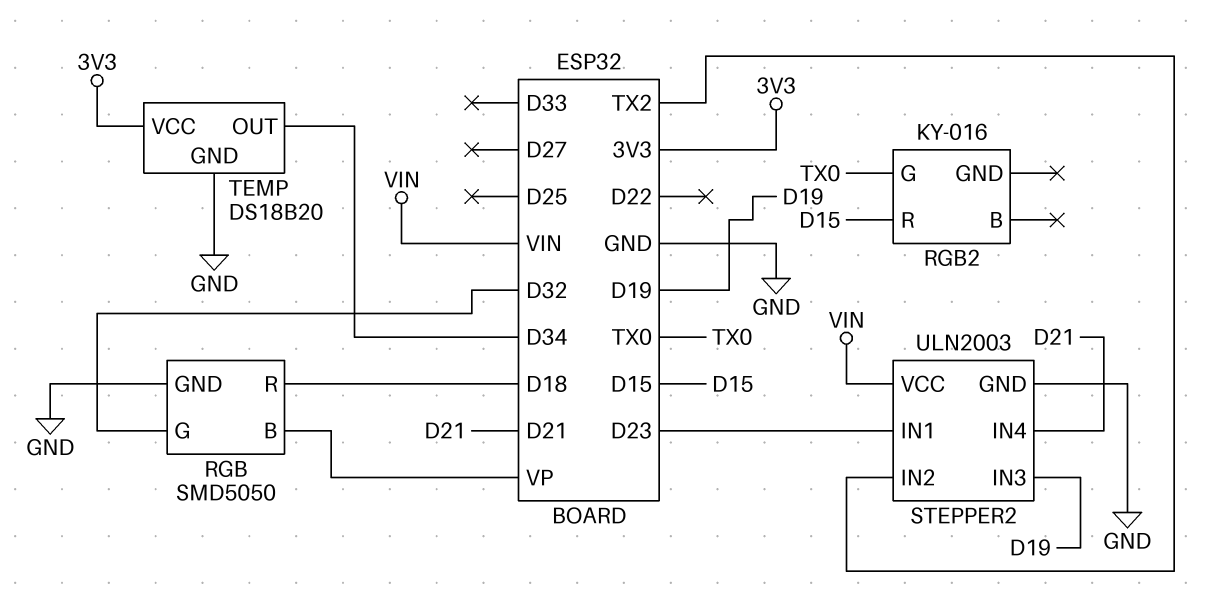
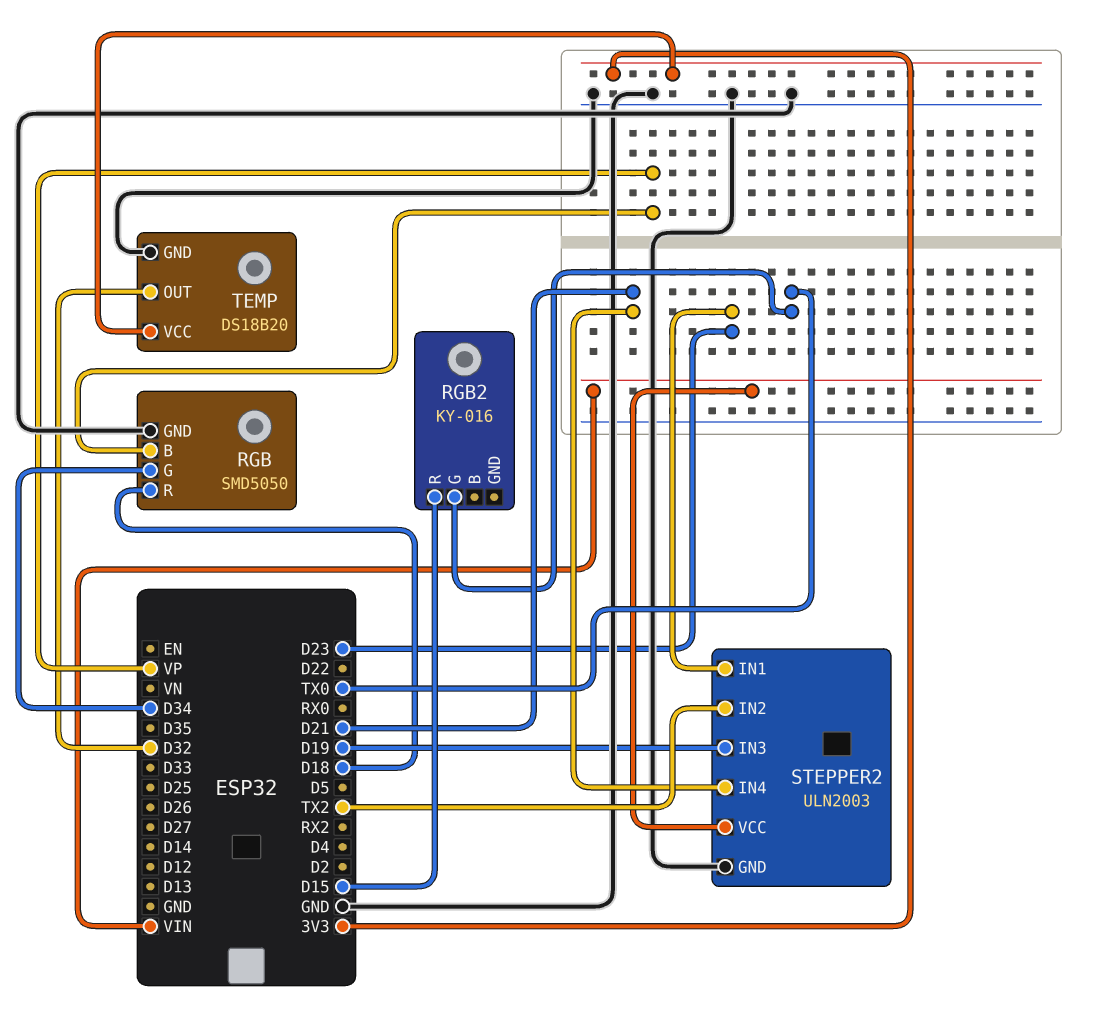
RGB pin G: D32 -> D34
TEMP pin OUT: D34 -> D32

